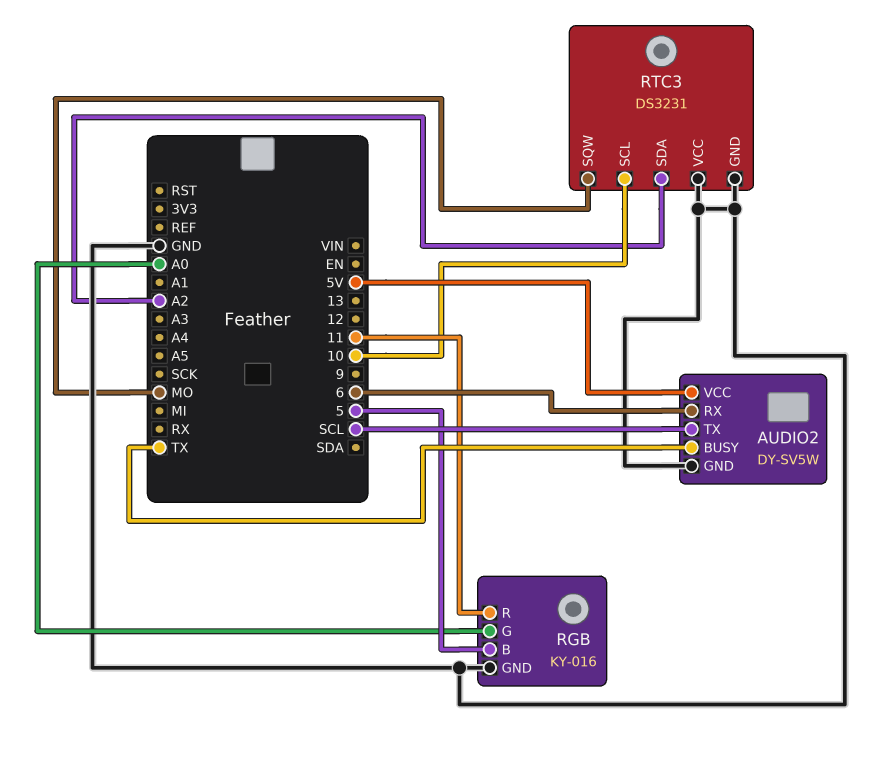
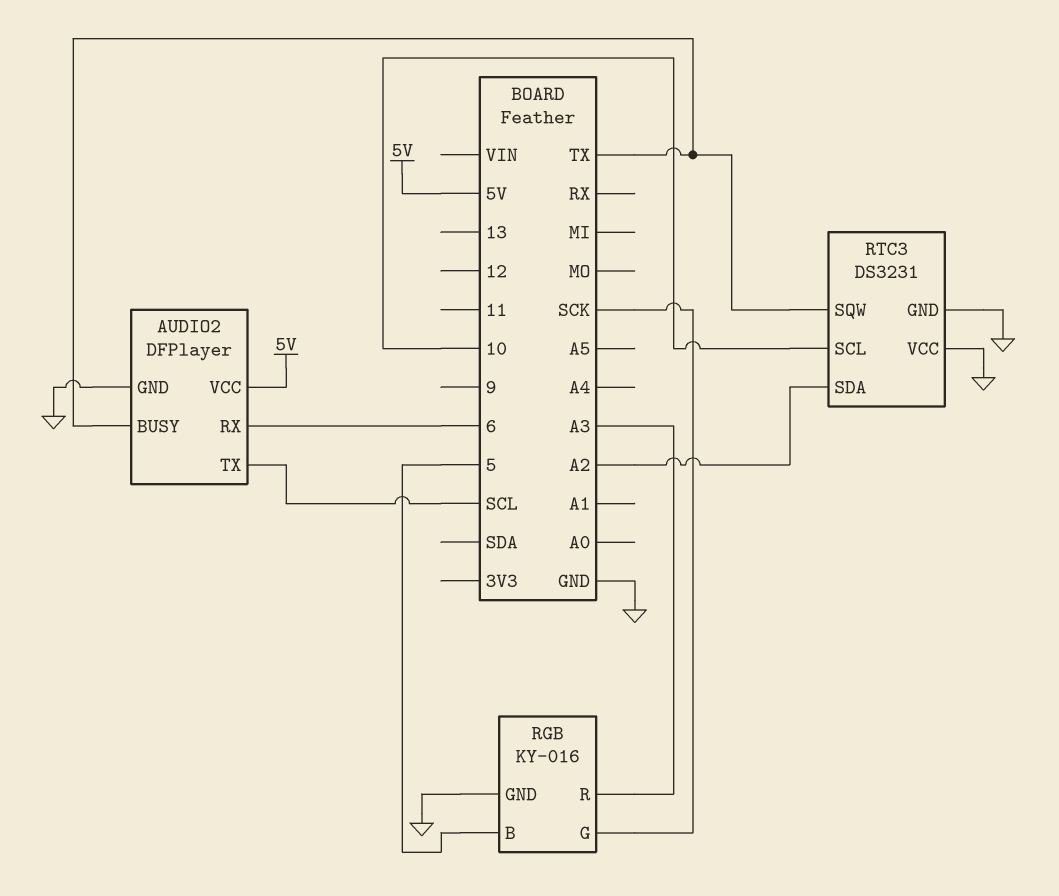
AUDIO2: DY-SV5W -> DFPlayer
RGB pin G: A0 -> SCK
RGB pin R: 11 -> A3
RTC3 pin SQW: MO -> TX

